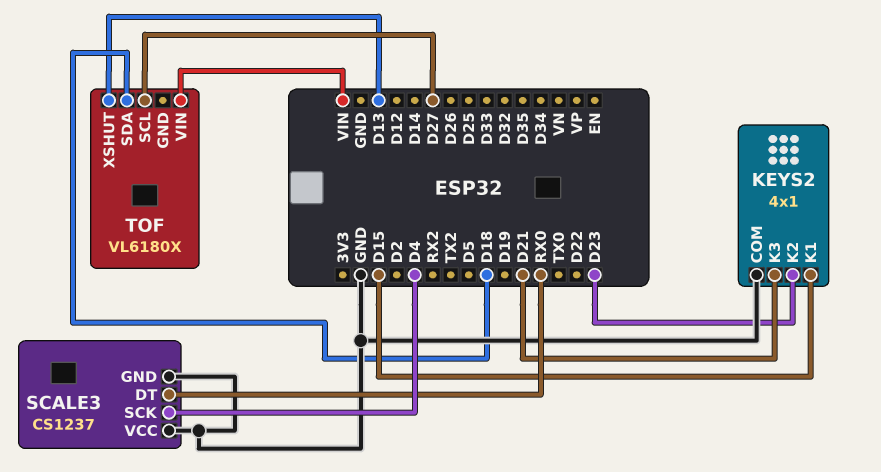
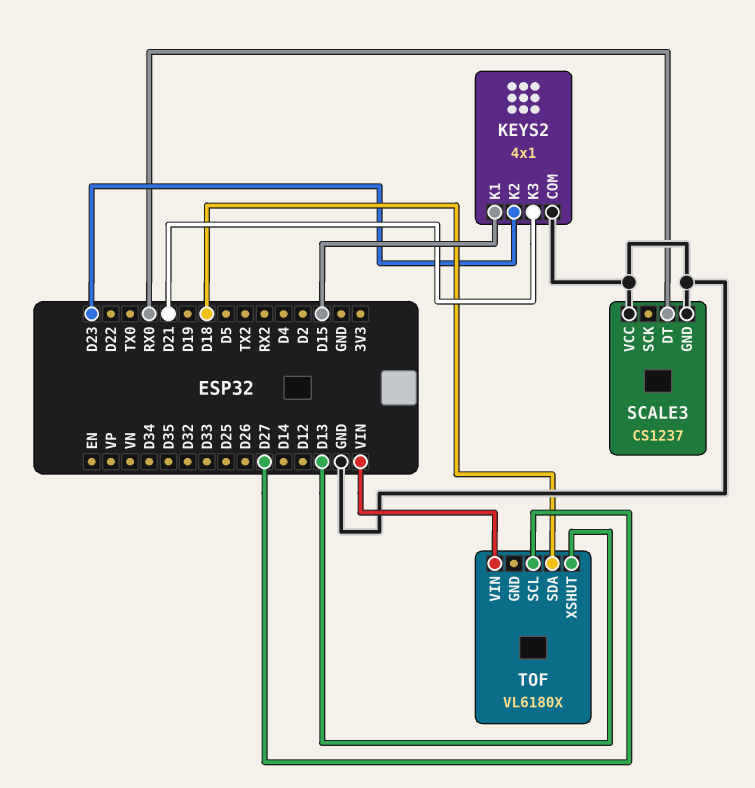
SCALE3 pin SCK: D4 -> none

